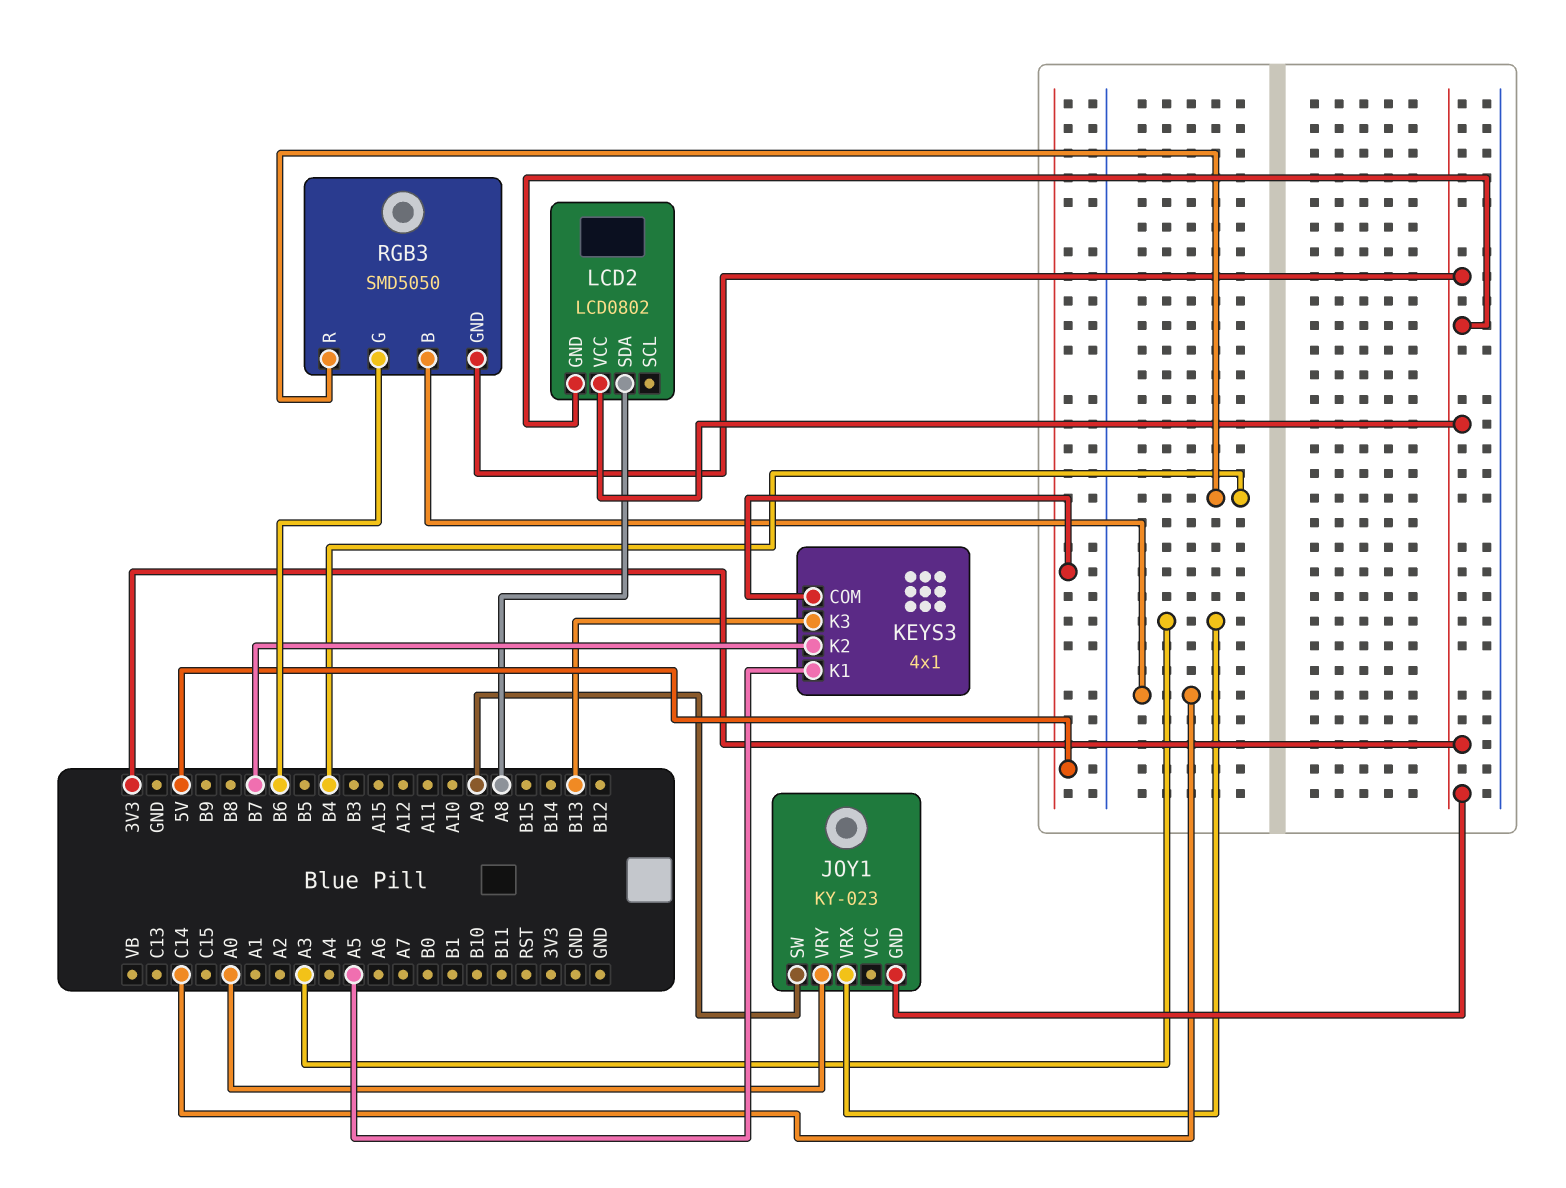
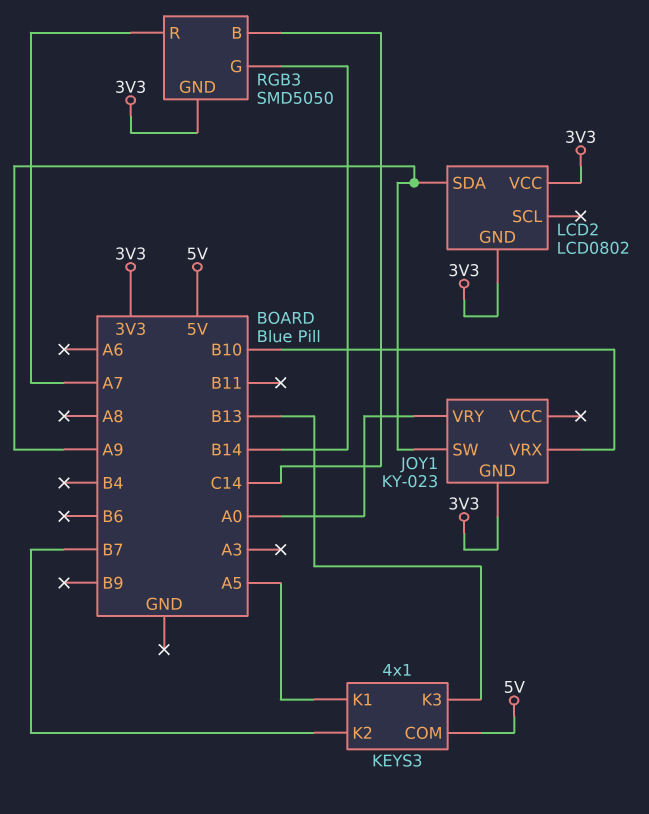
JOY1 pin VRX: A3 -> B10
LCD2 pin SDA: A8 -> A9
RGB3 pin G: B6 -> B14
RGB3 pin R: B4 -> A7

